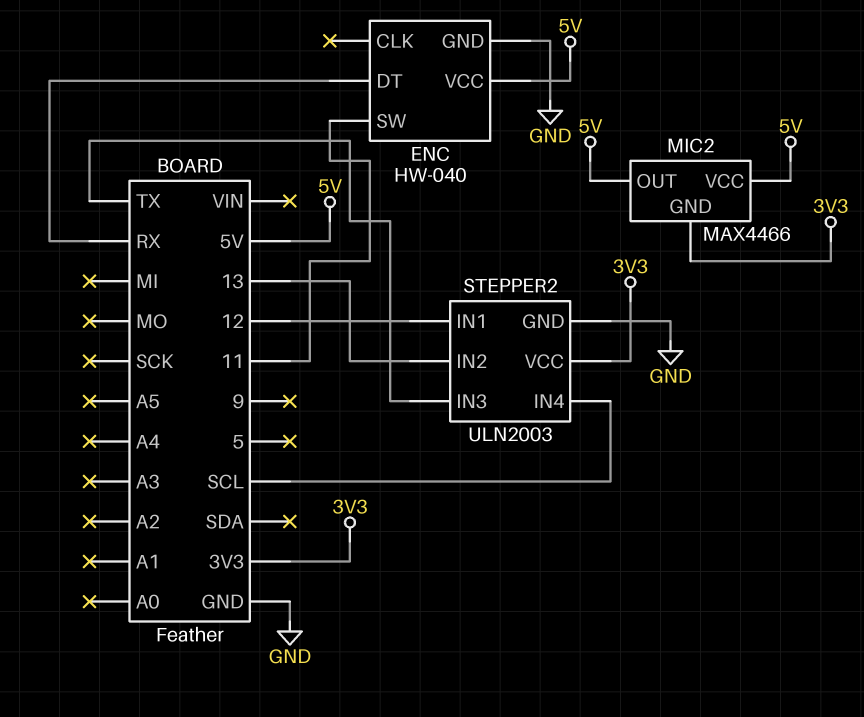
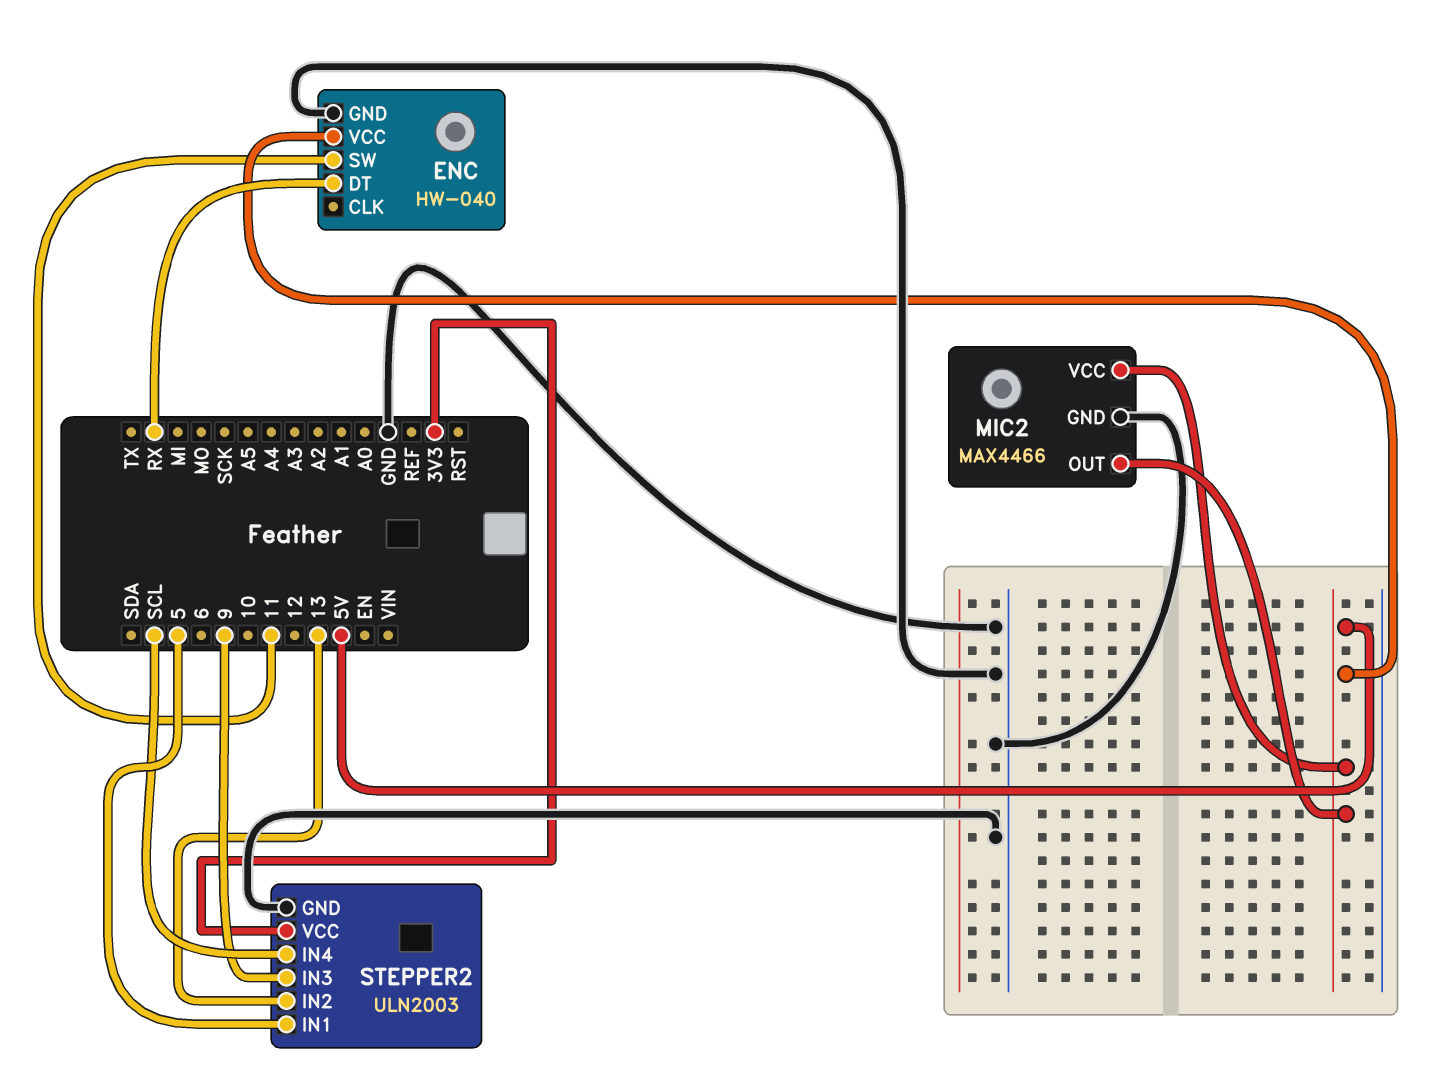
MIC2 pin GND: 3V3 -> GND
STEPPER2 pin IN1: 12 -> 5
STEPPER2 pin IN3: TX -> 9

